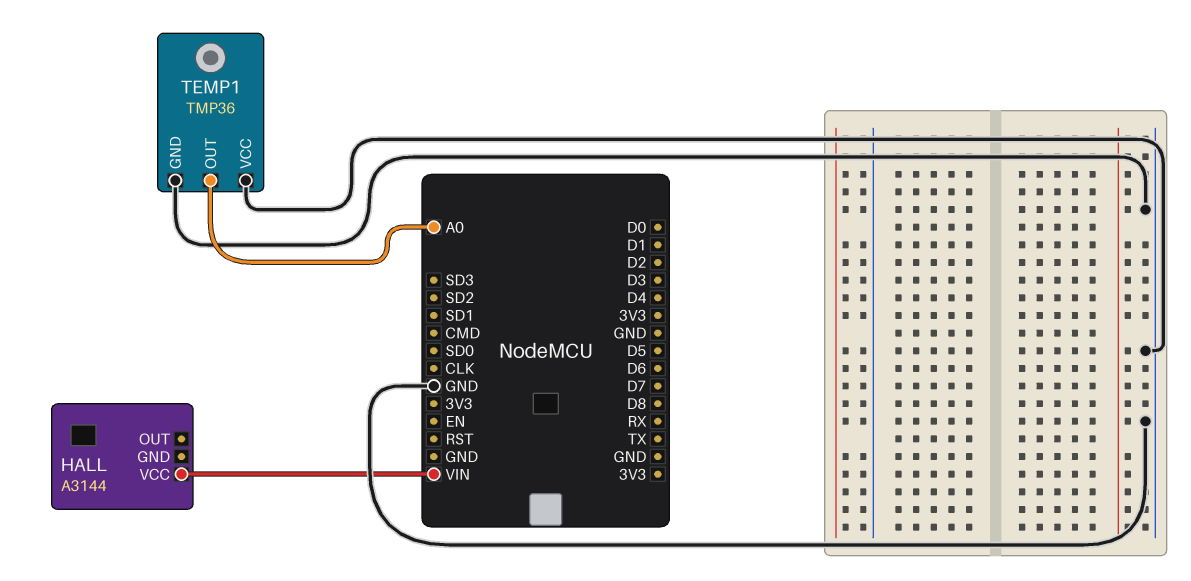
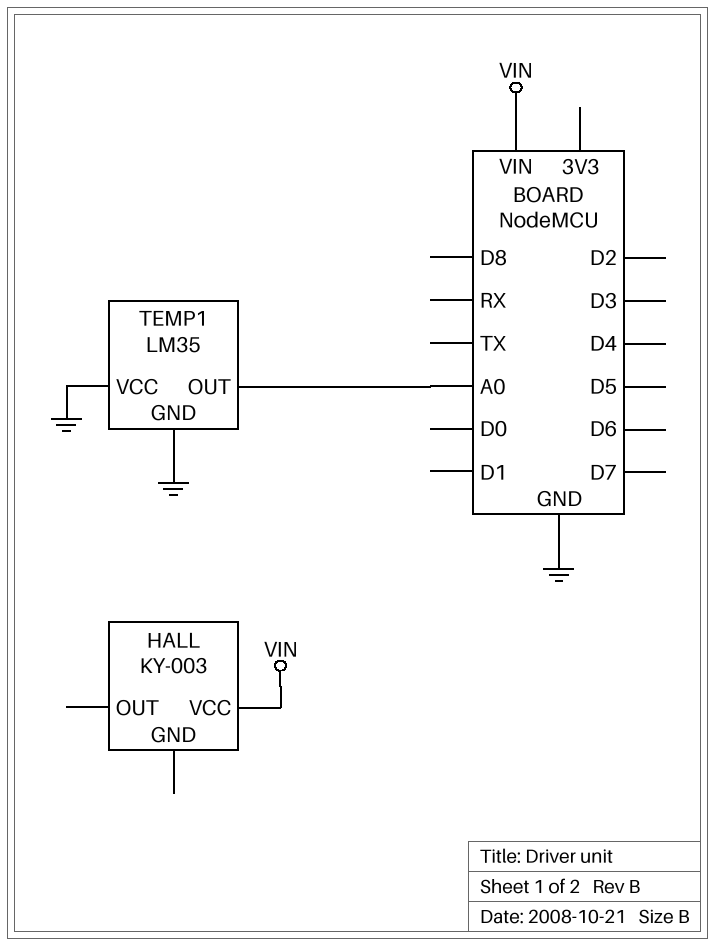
HALL: A3144 -> KY-003
TEMP1: TMP36 -> LM35

